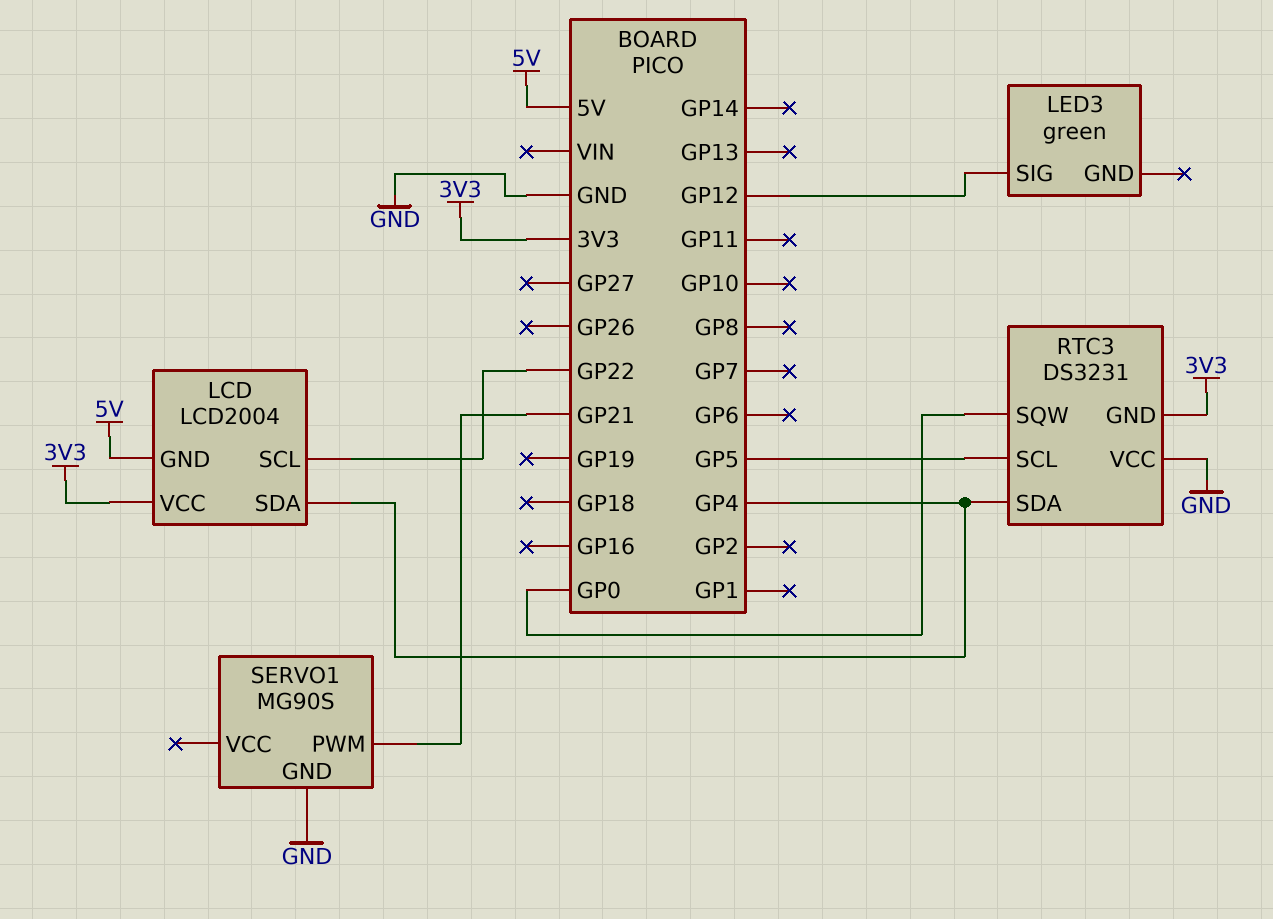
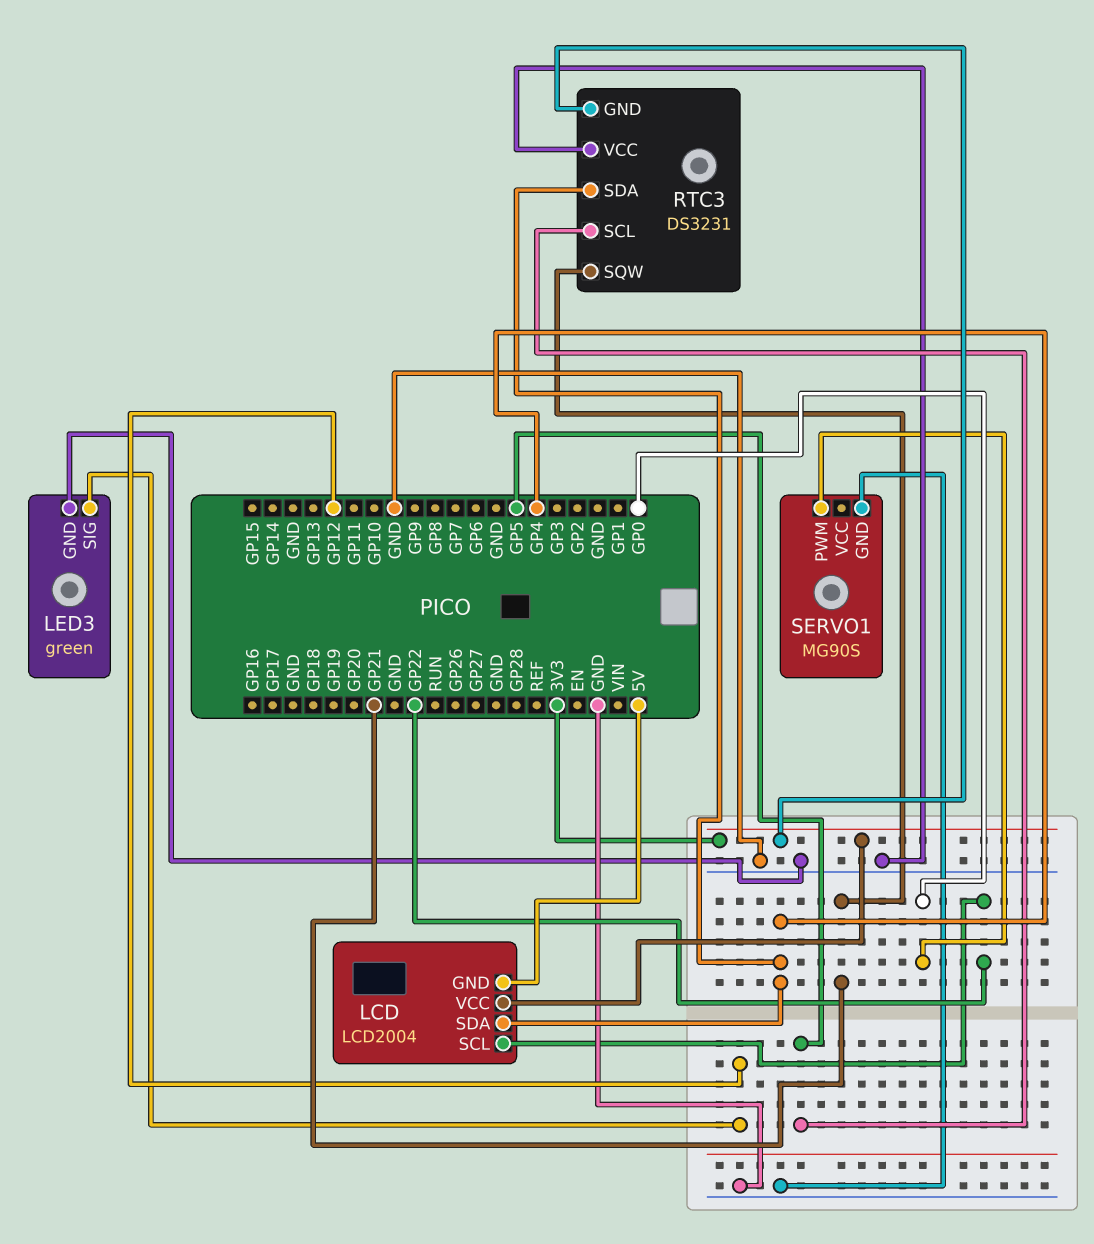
LED3 pin GND: none -> GND
RTC3 pin SQW: GP0 -> GP21
SERVO1 pin PWM: GP21 -> GP0

